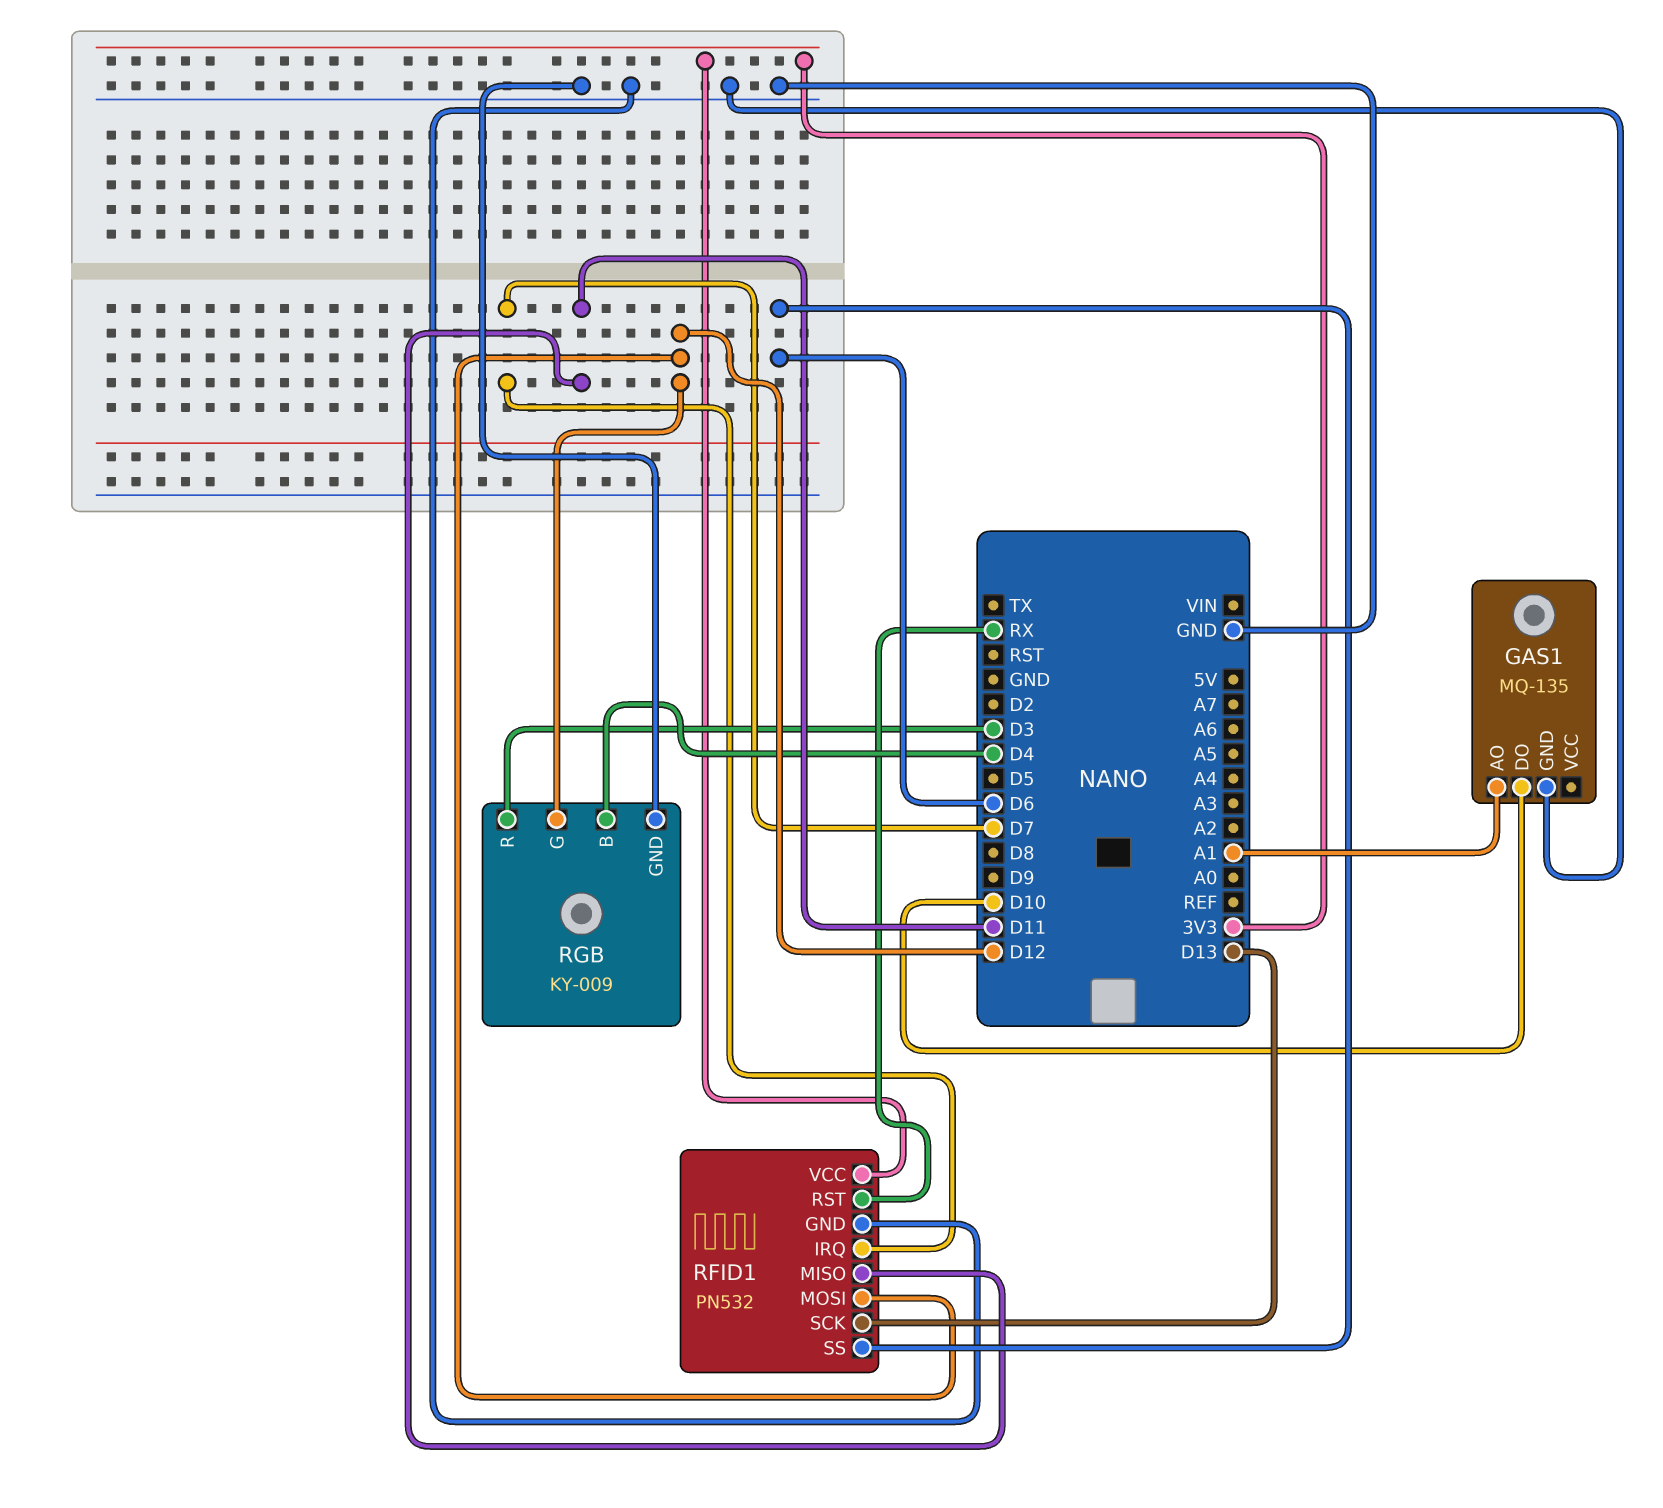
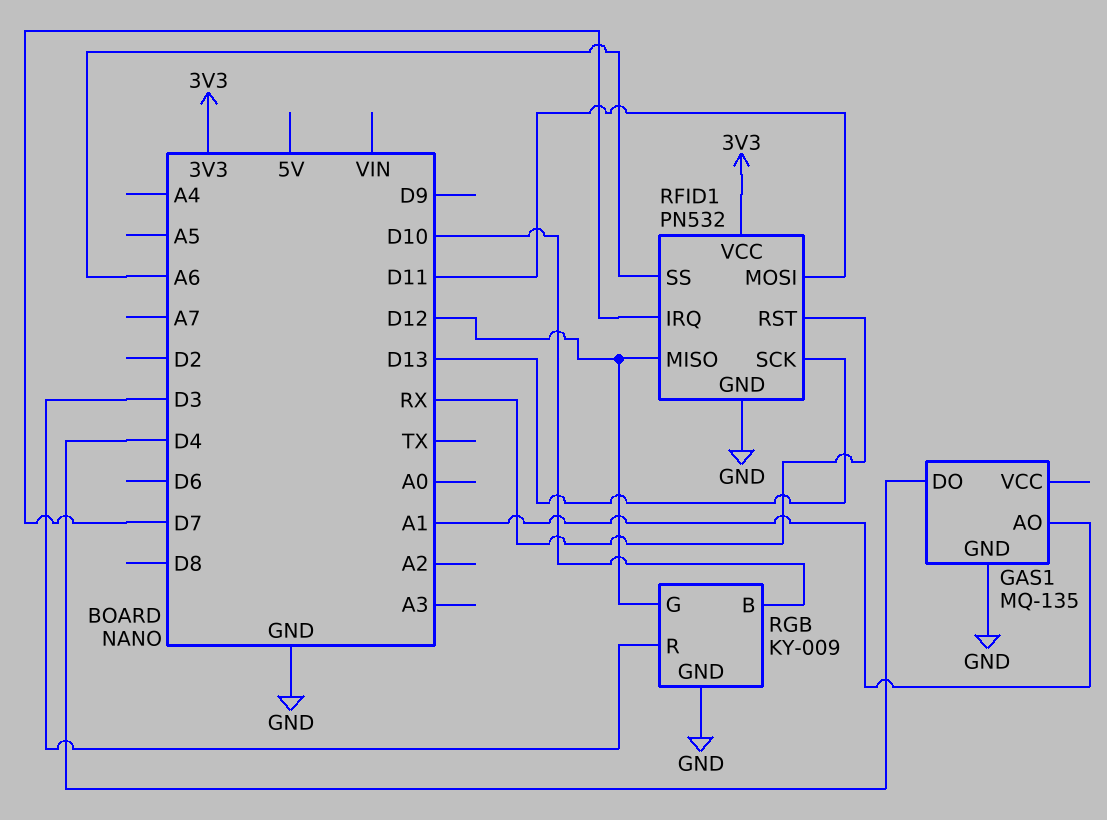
GAS1 pin DO: D10 -> D4
RFID1 pin MISO: D11 -> D12
RFID1 pin MOSI: D12 -> D11
RFID1 pin SS: D6 -> A6
RGB pin B: D4 -> D10

